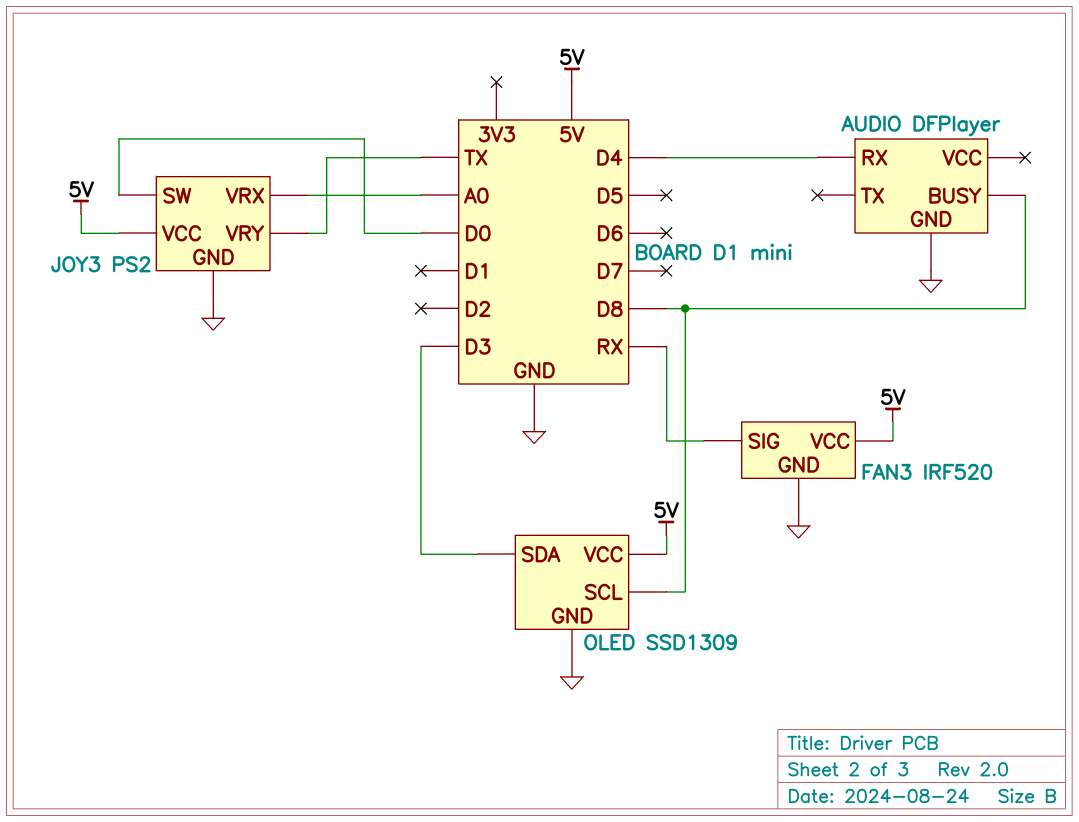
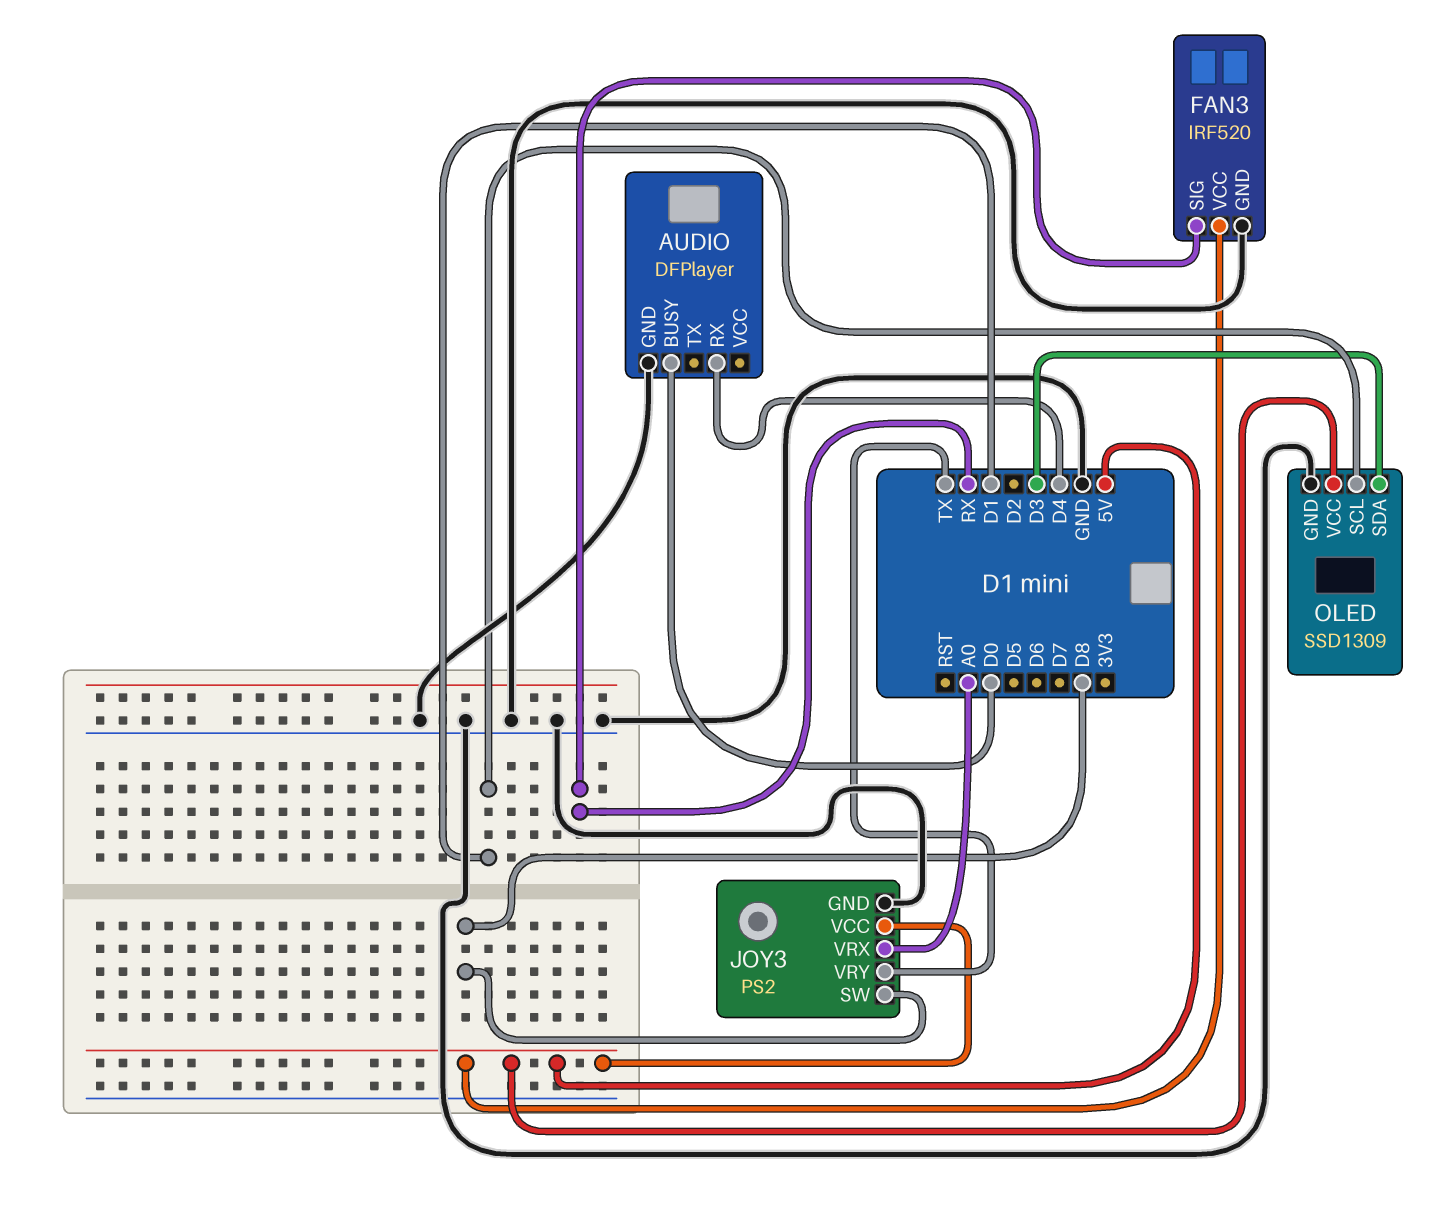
AUDIO pin BUSY: D8 -> D0
JOY3 pin SW: D0 -> D8
OLED pin SCL: D8 -> D1

